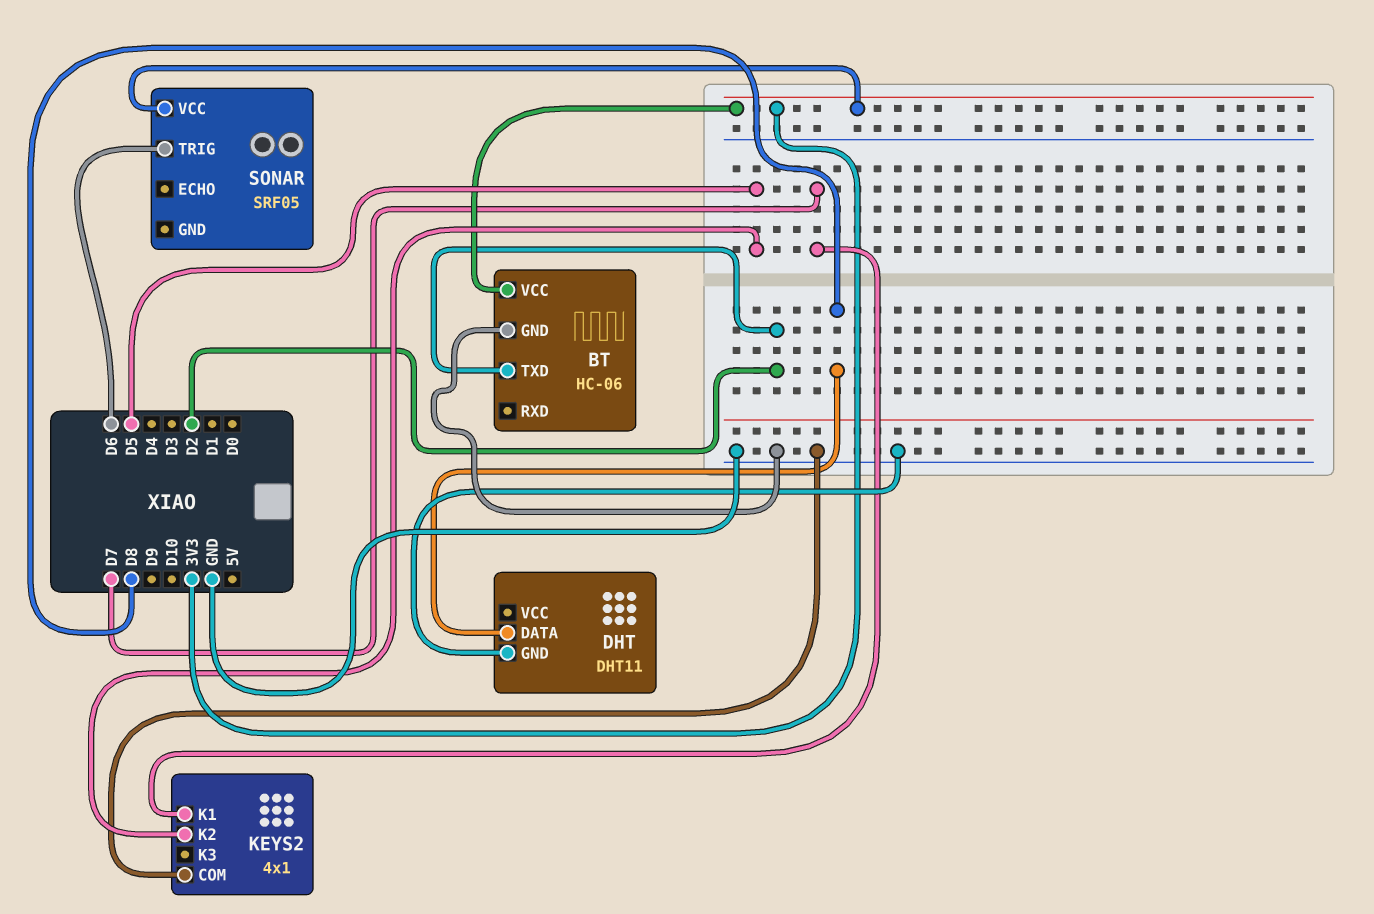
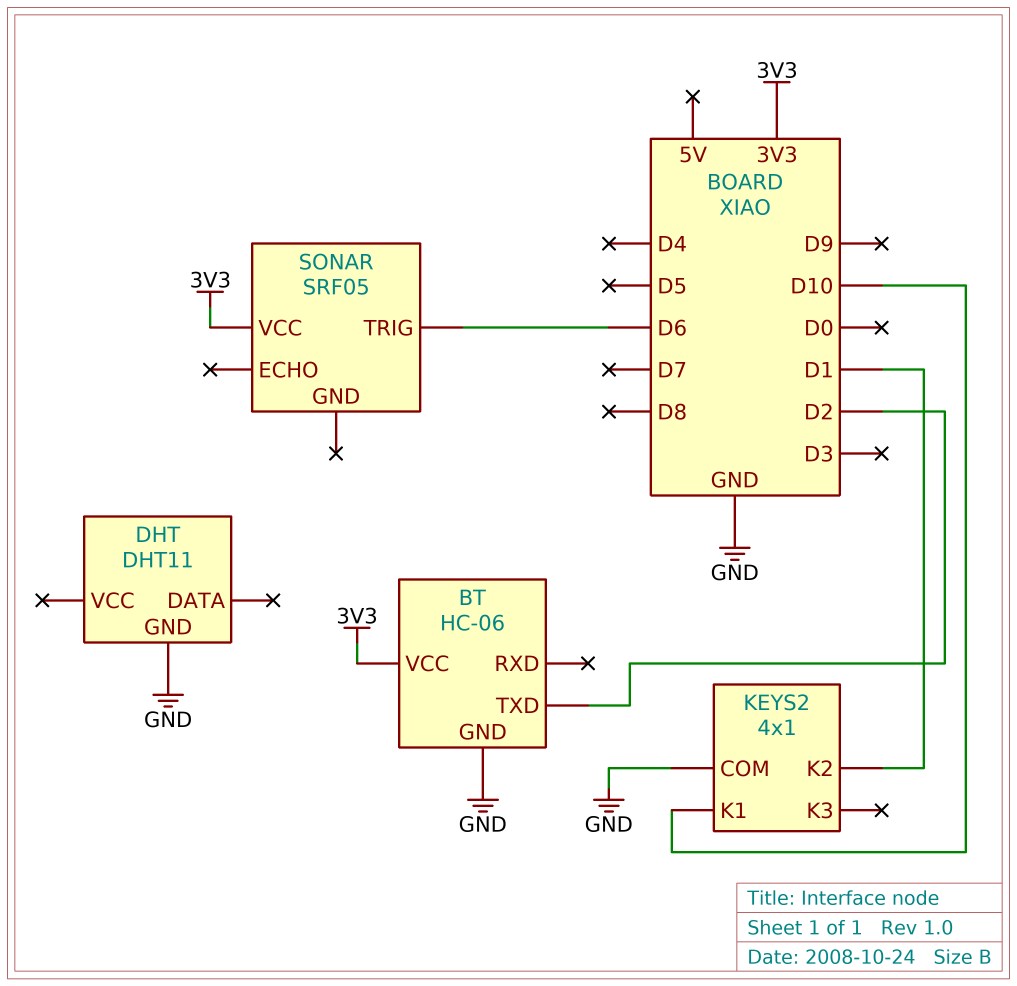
DHT pin DATA: D8 -> none
KEYS2 pin K1: D7 -> D10
KEYS2 pin K2: D5 -> D1

